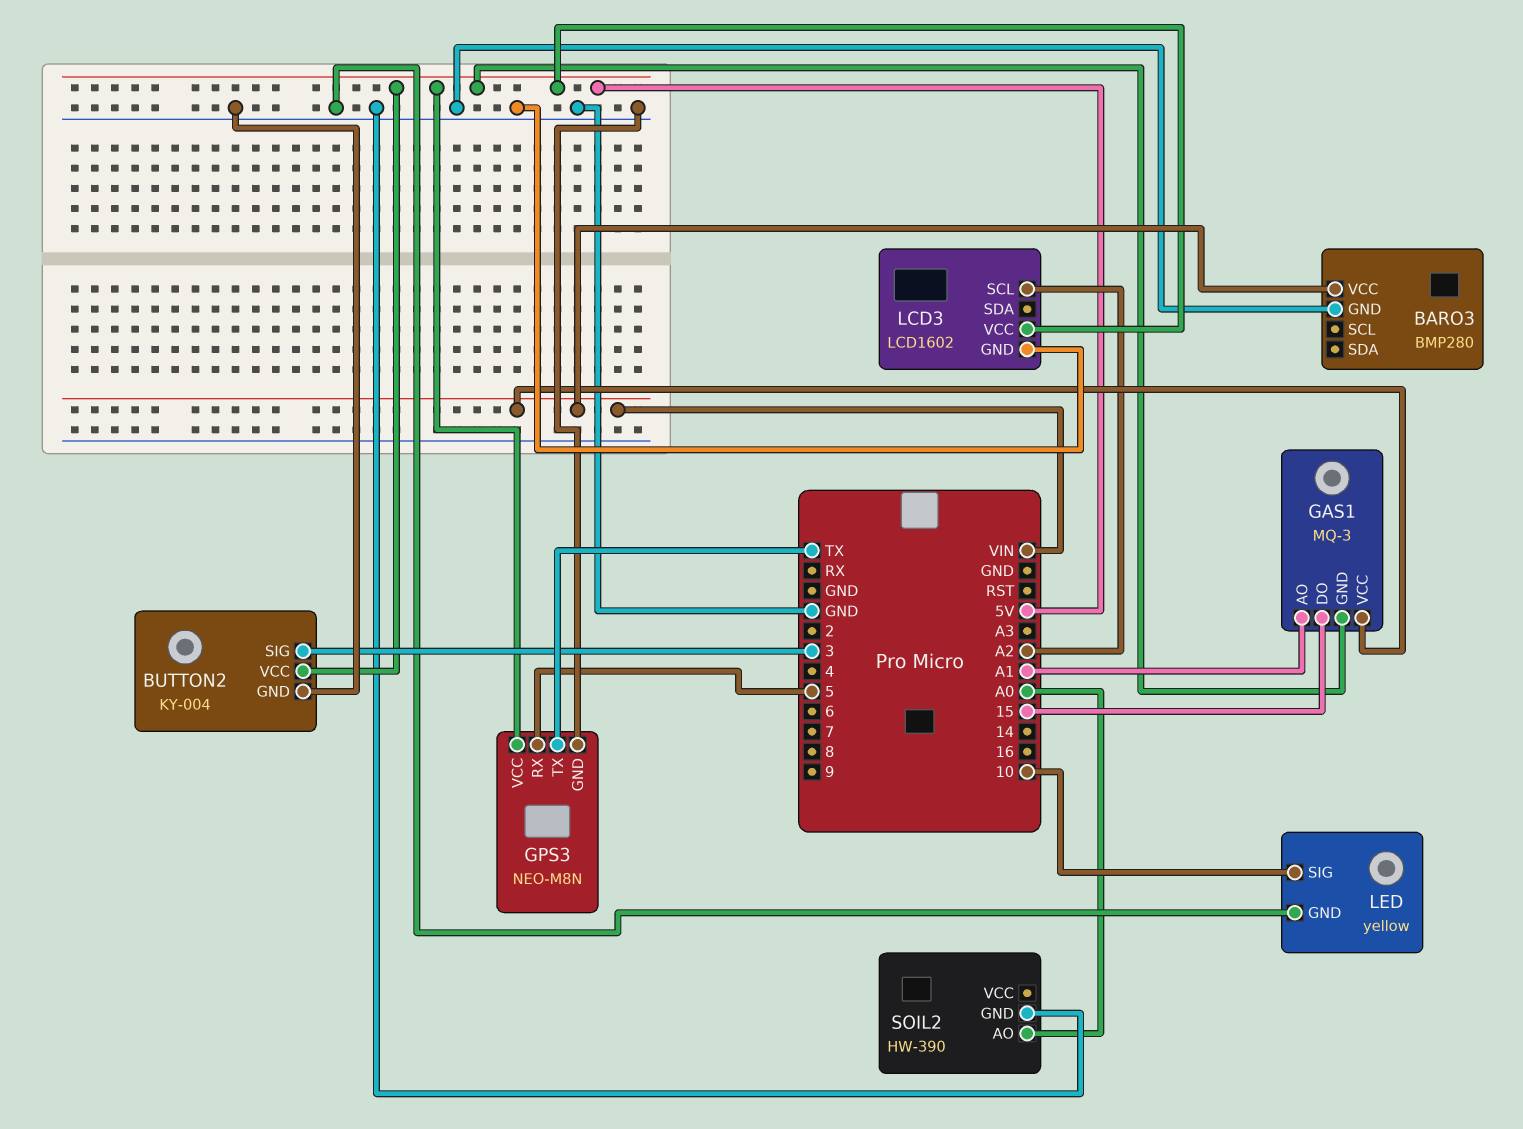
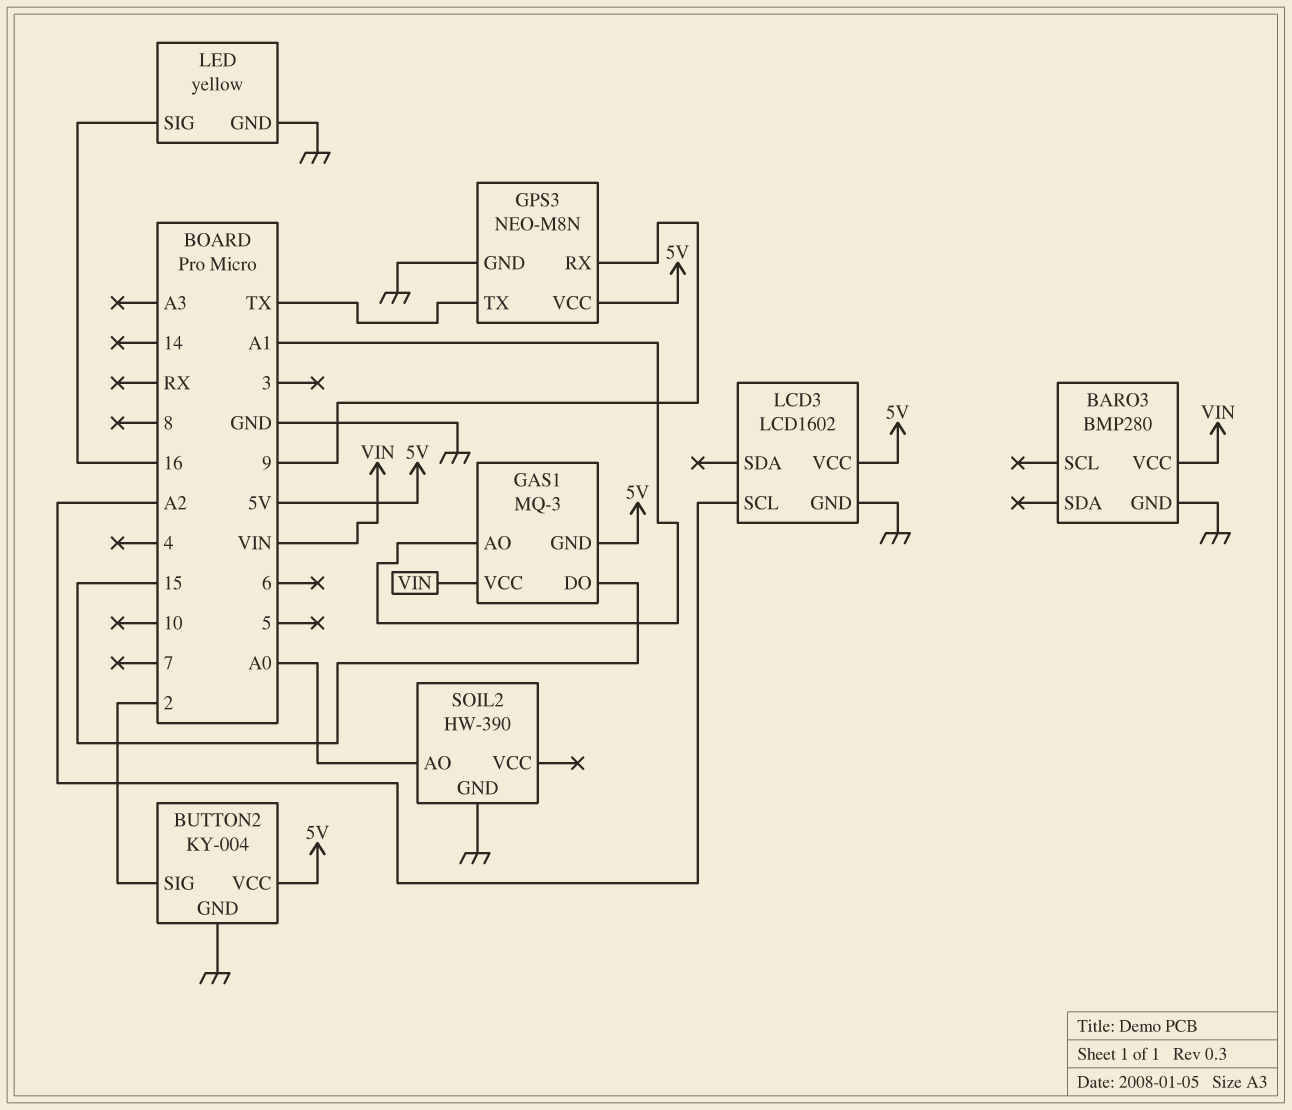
BUTTON2 pin SIG: 3 -> 2
GPS3 pin RX: 5 -> 9
LED pin SIG: 10 -> 16

